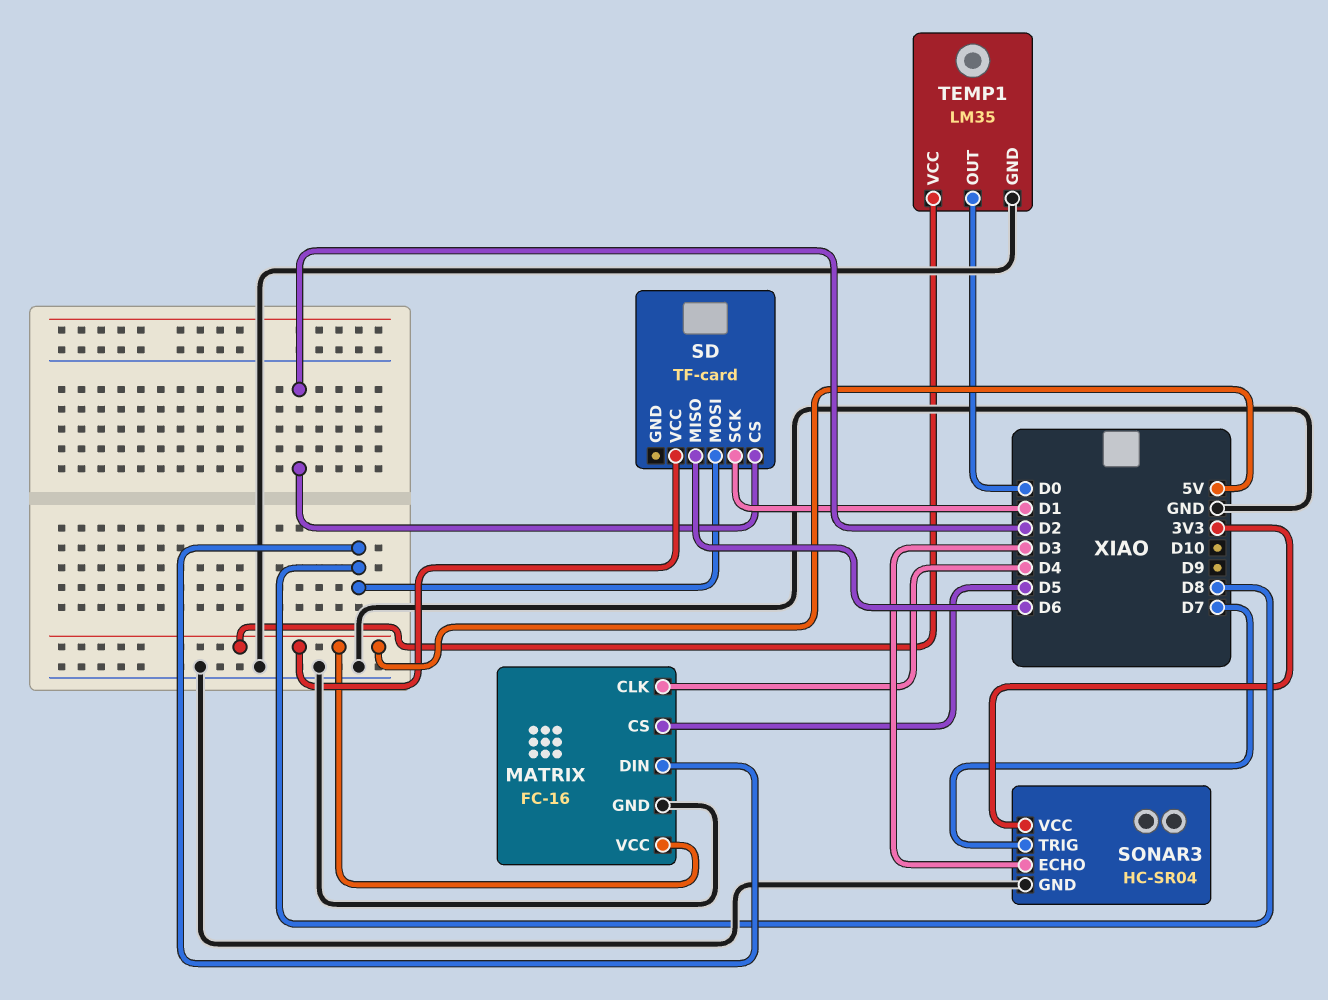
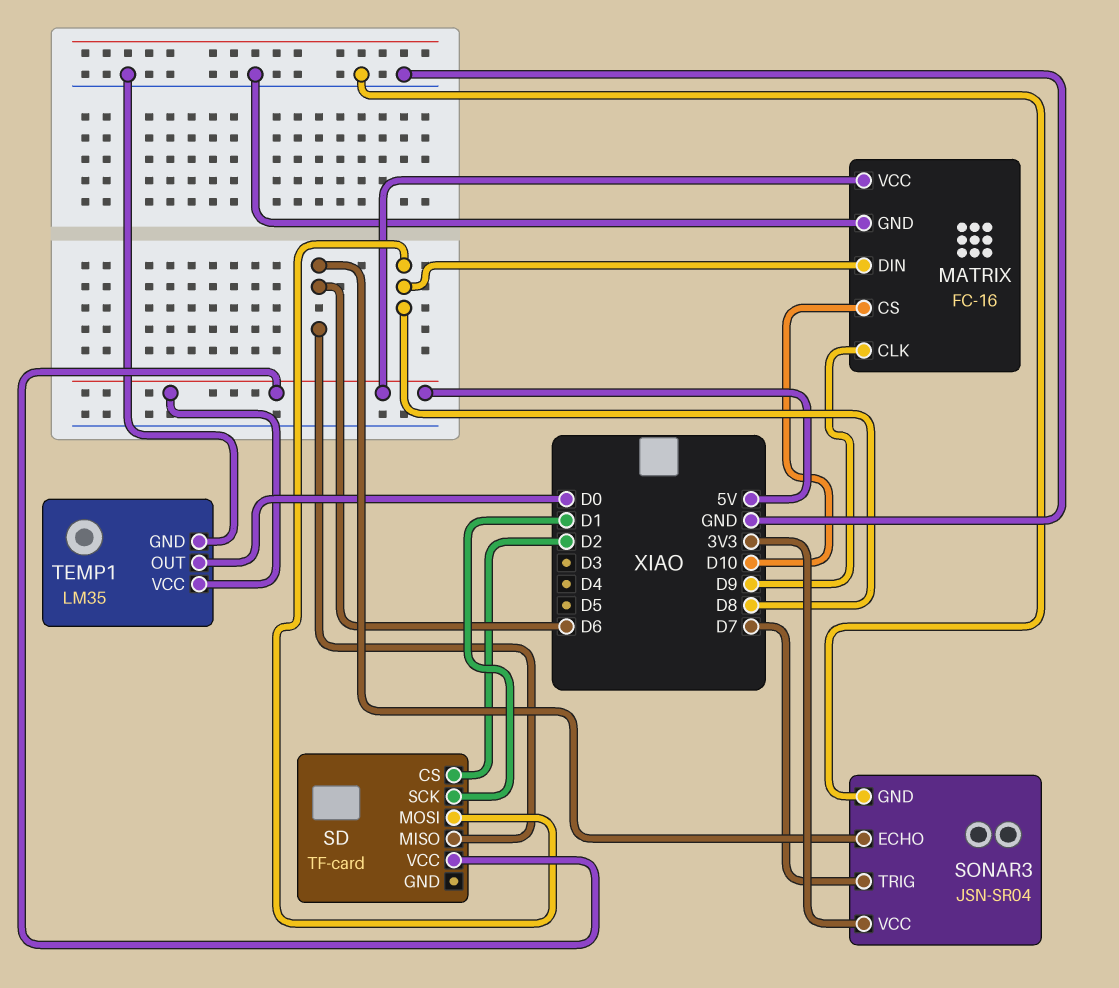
MATRIX pin CLK: D4 -> D9
MATRIX pin CS: D5 -> D10
SONAR3: HC-SR04 -> JSN-SR04
SONAR3 pin ECHO: D3 -> D6

